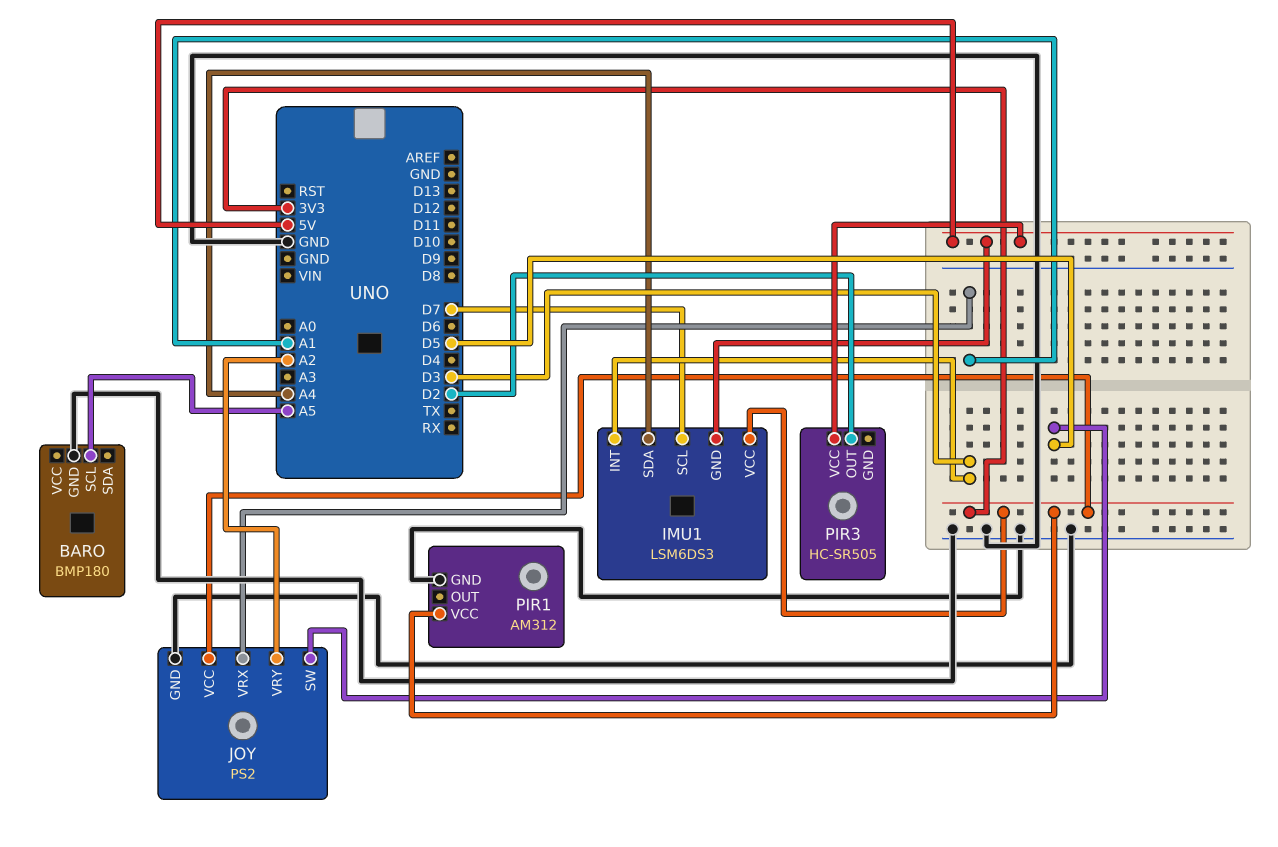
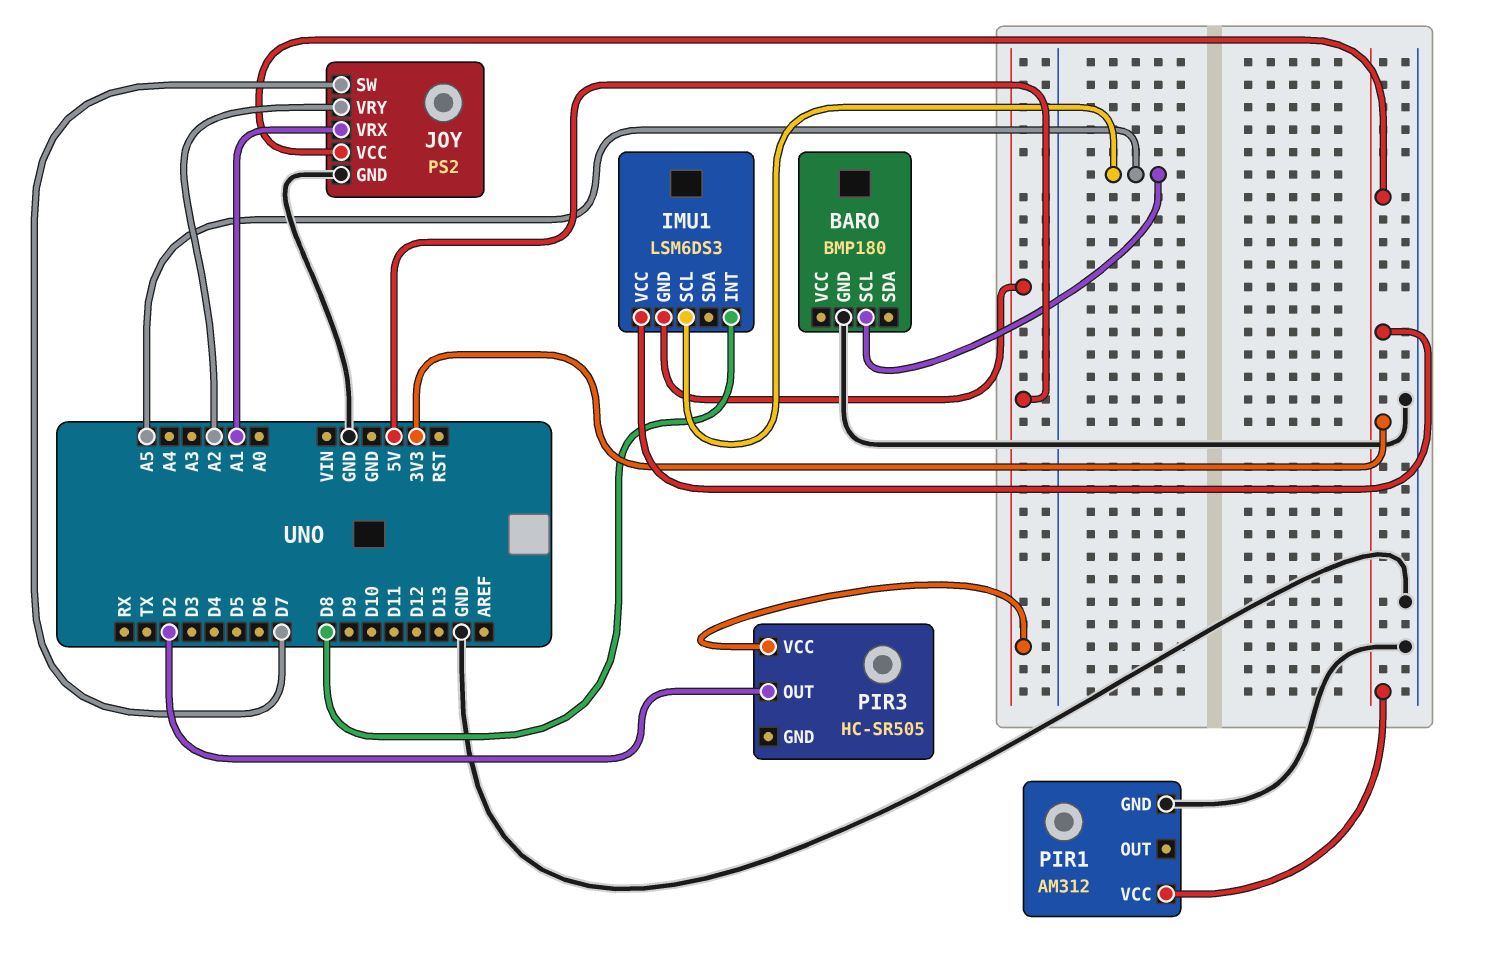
IMU1 pin INT: D3 -> D8
IMU1 pin SCL: D7 -> A5
IMU1 pin SDA: A4 -> none
JOY pin SW: D5 -> D7

